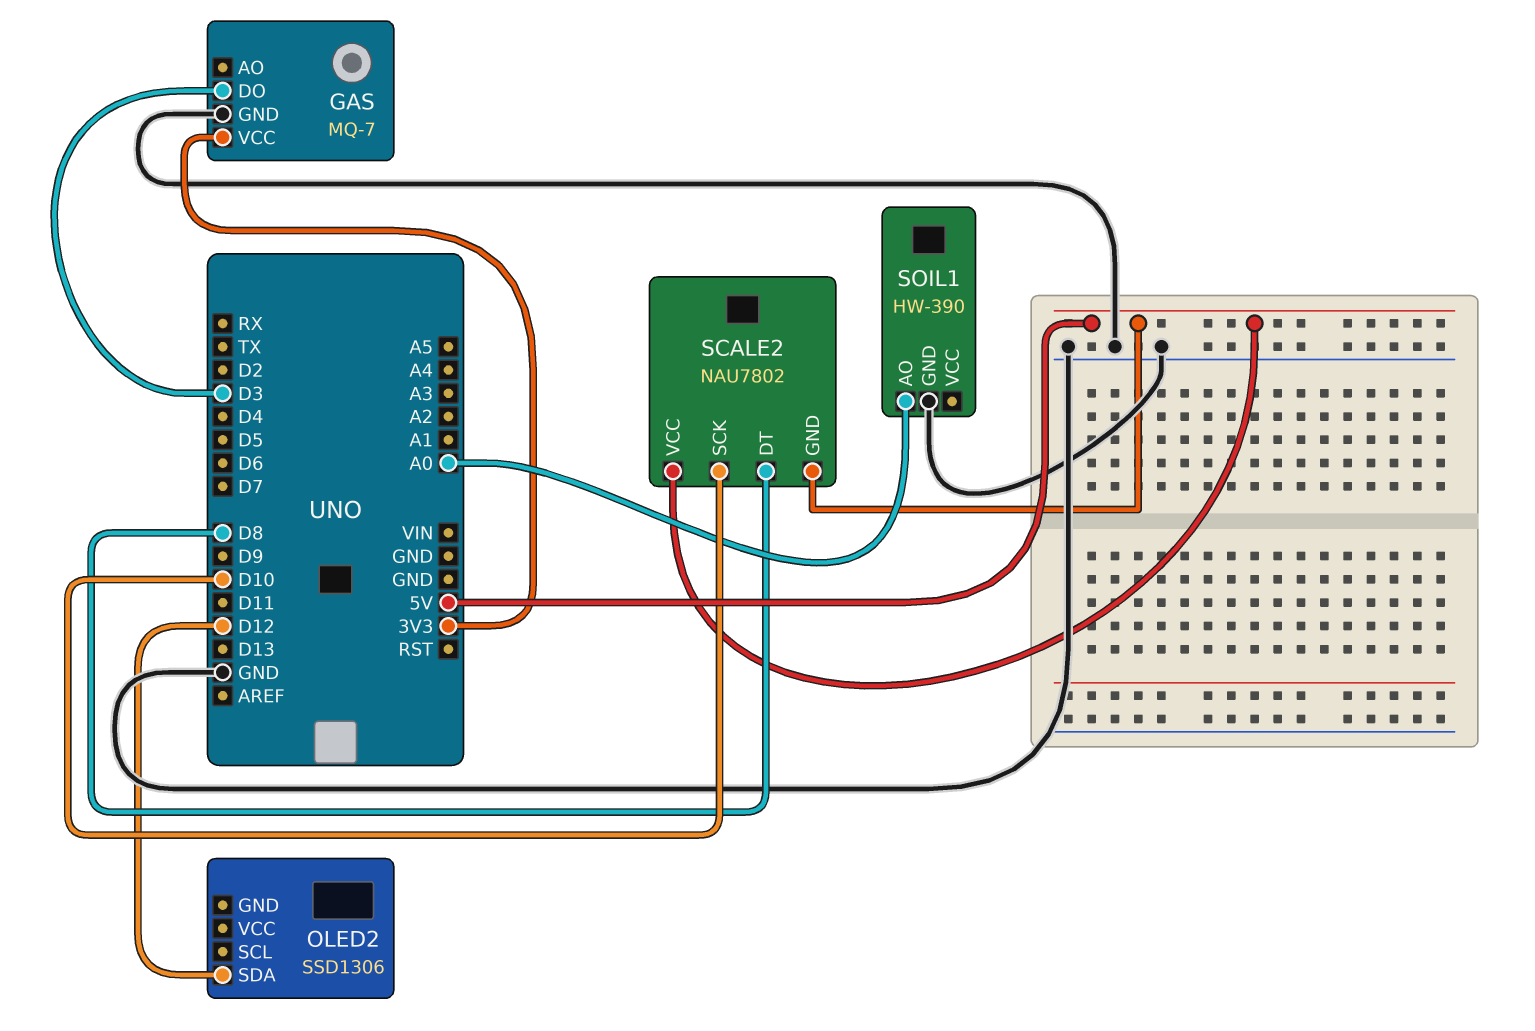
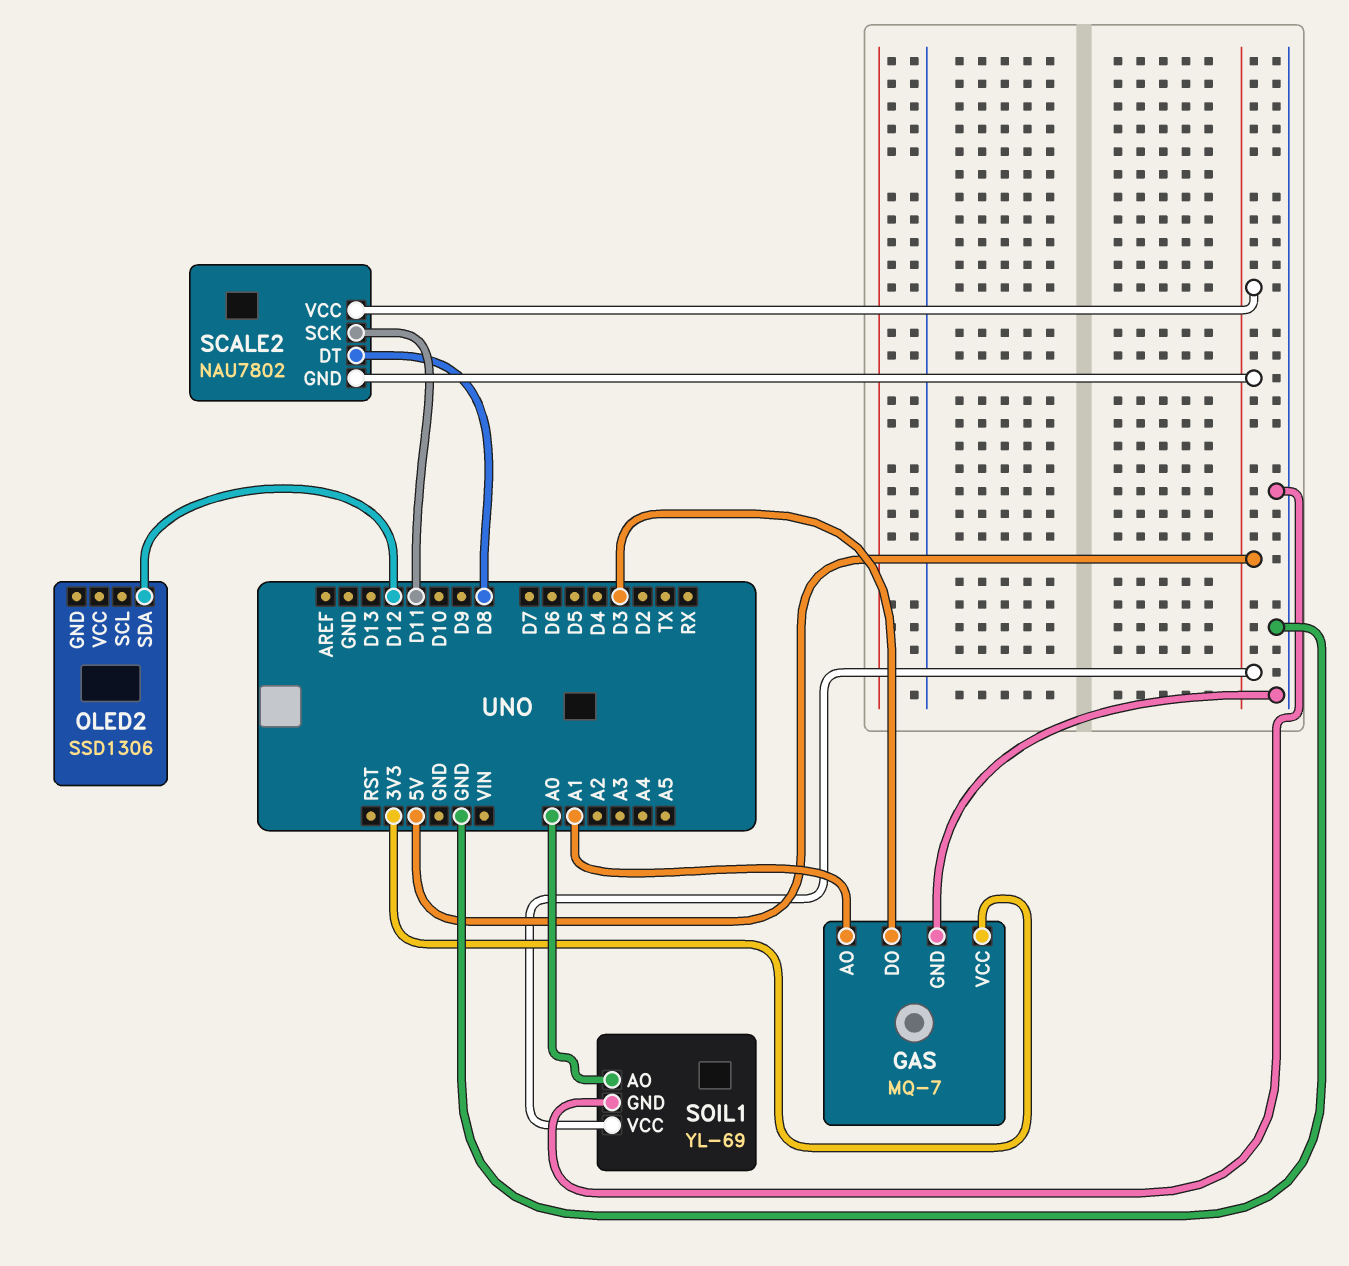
GAS pin AO: none -> A1
SCALE2 pin SCK: D10 -> D11
SOIL1: HW-390 -> YL-69
SOIL1 pin VCC: none -> 5V

